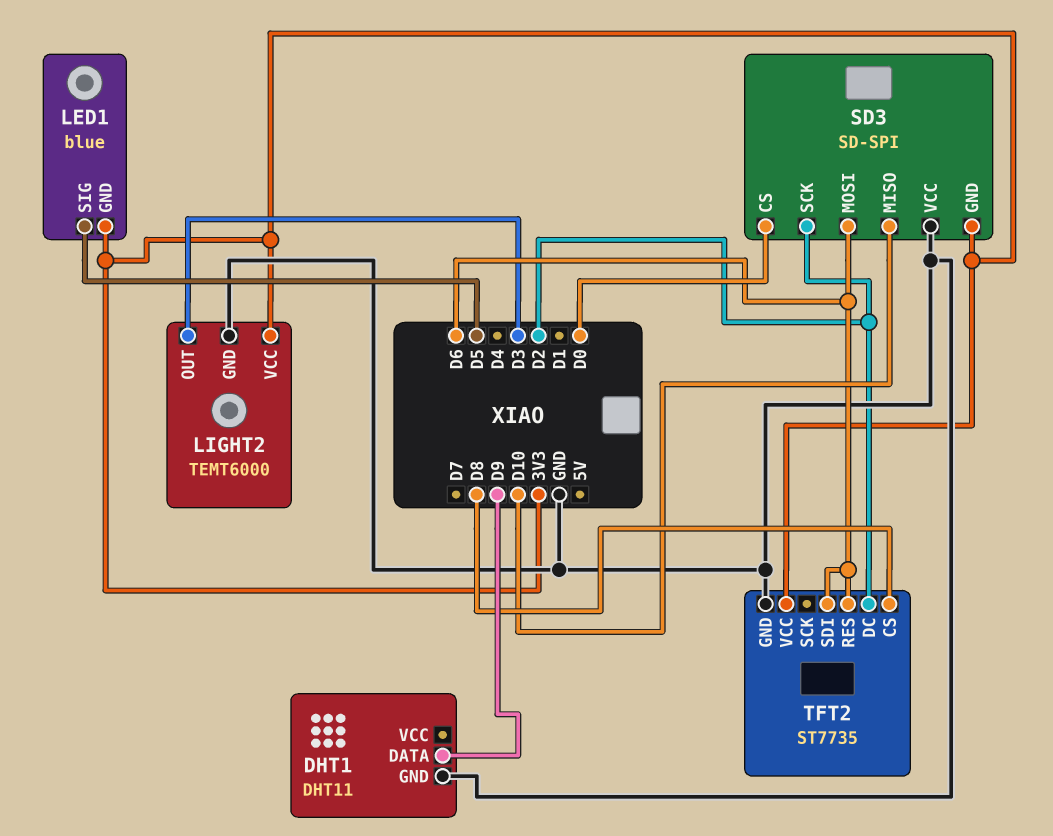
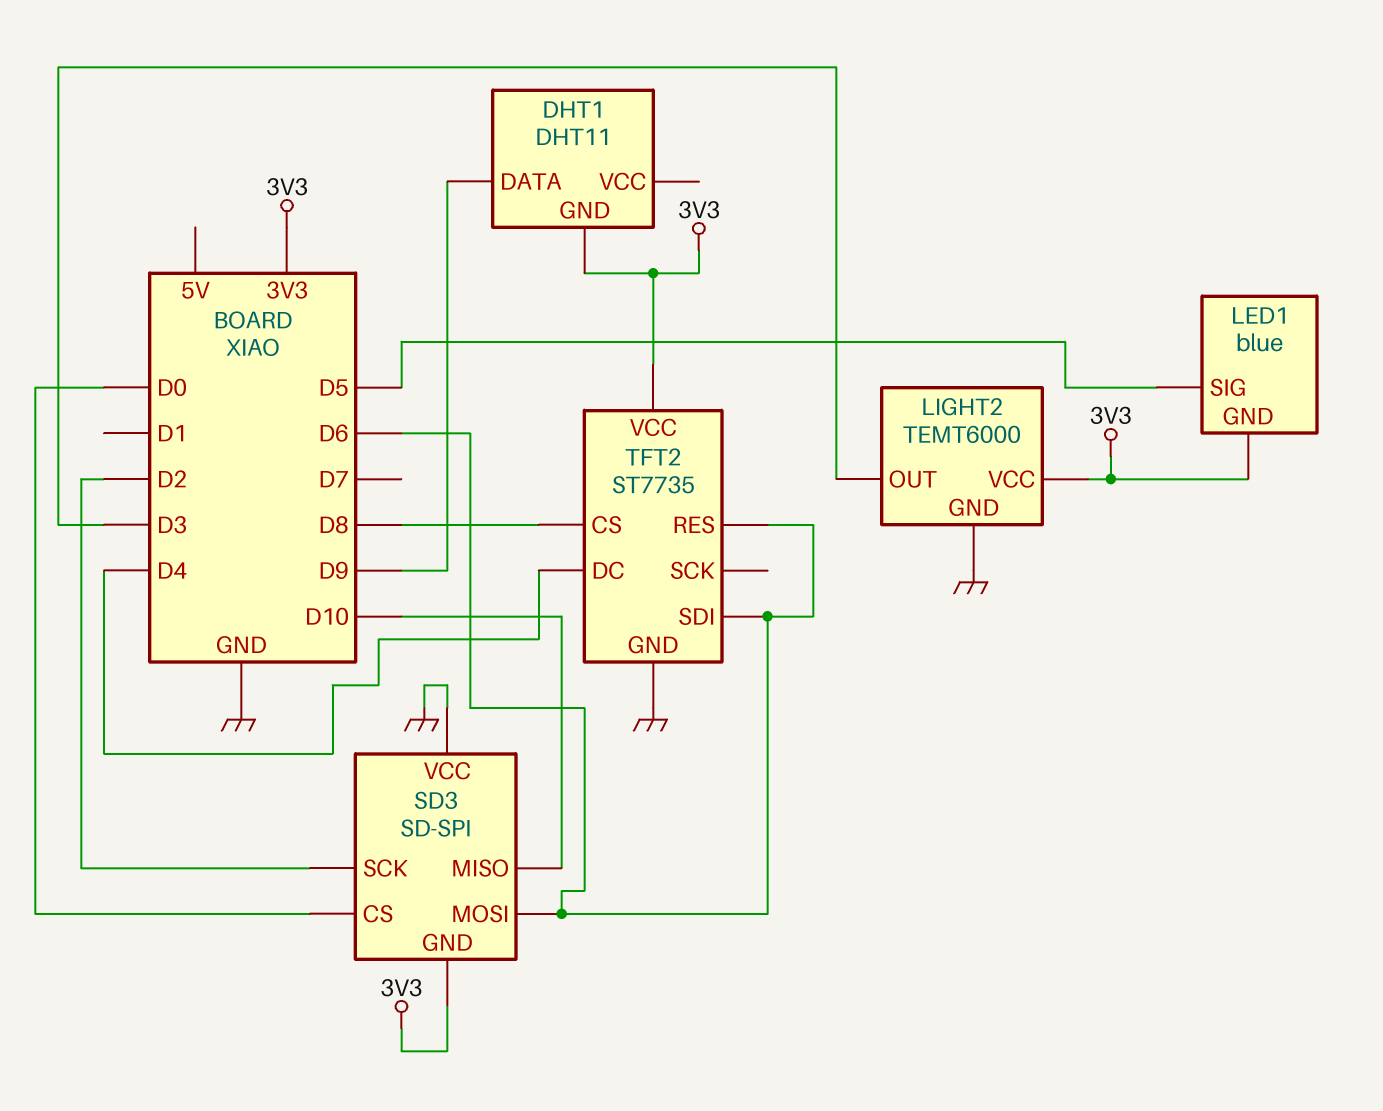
DHT1 pin GND: GND -> 3V3
TFT2 pin DC: D2 -> D4

